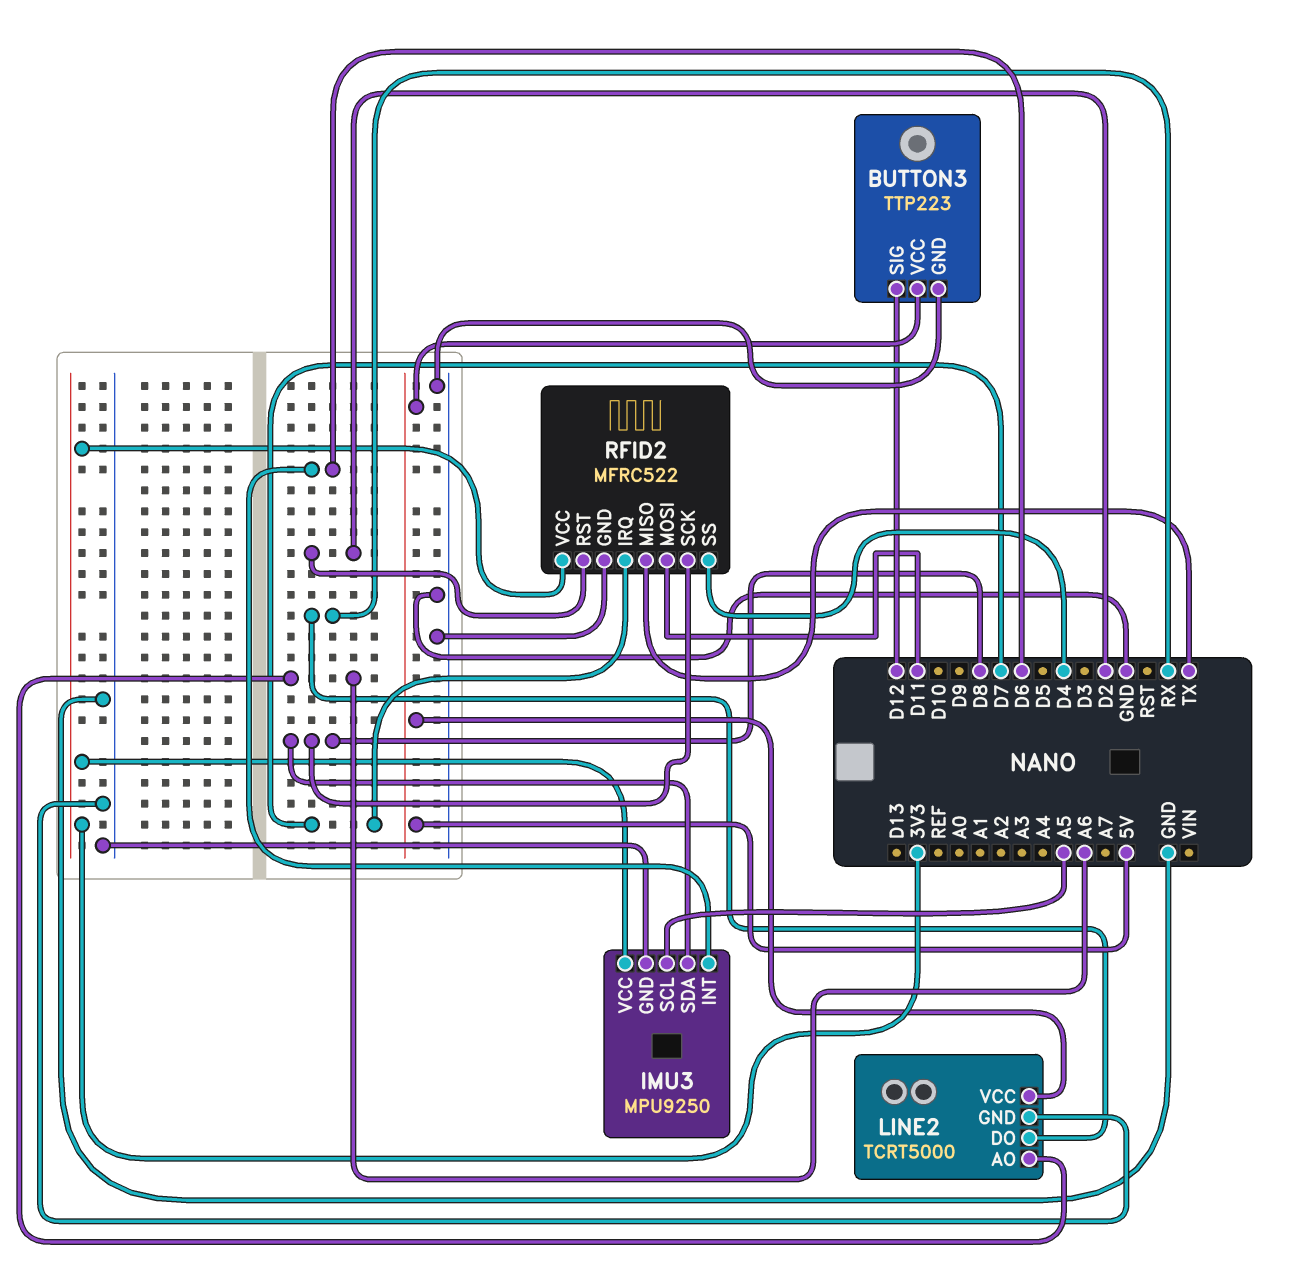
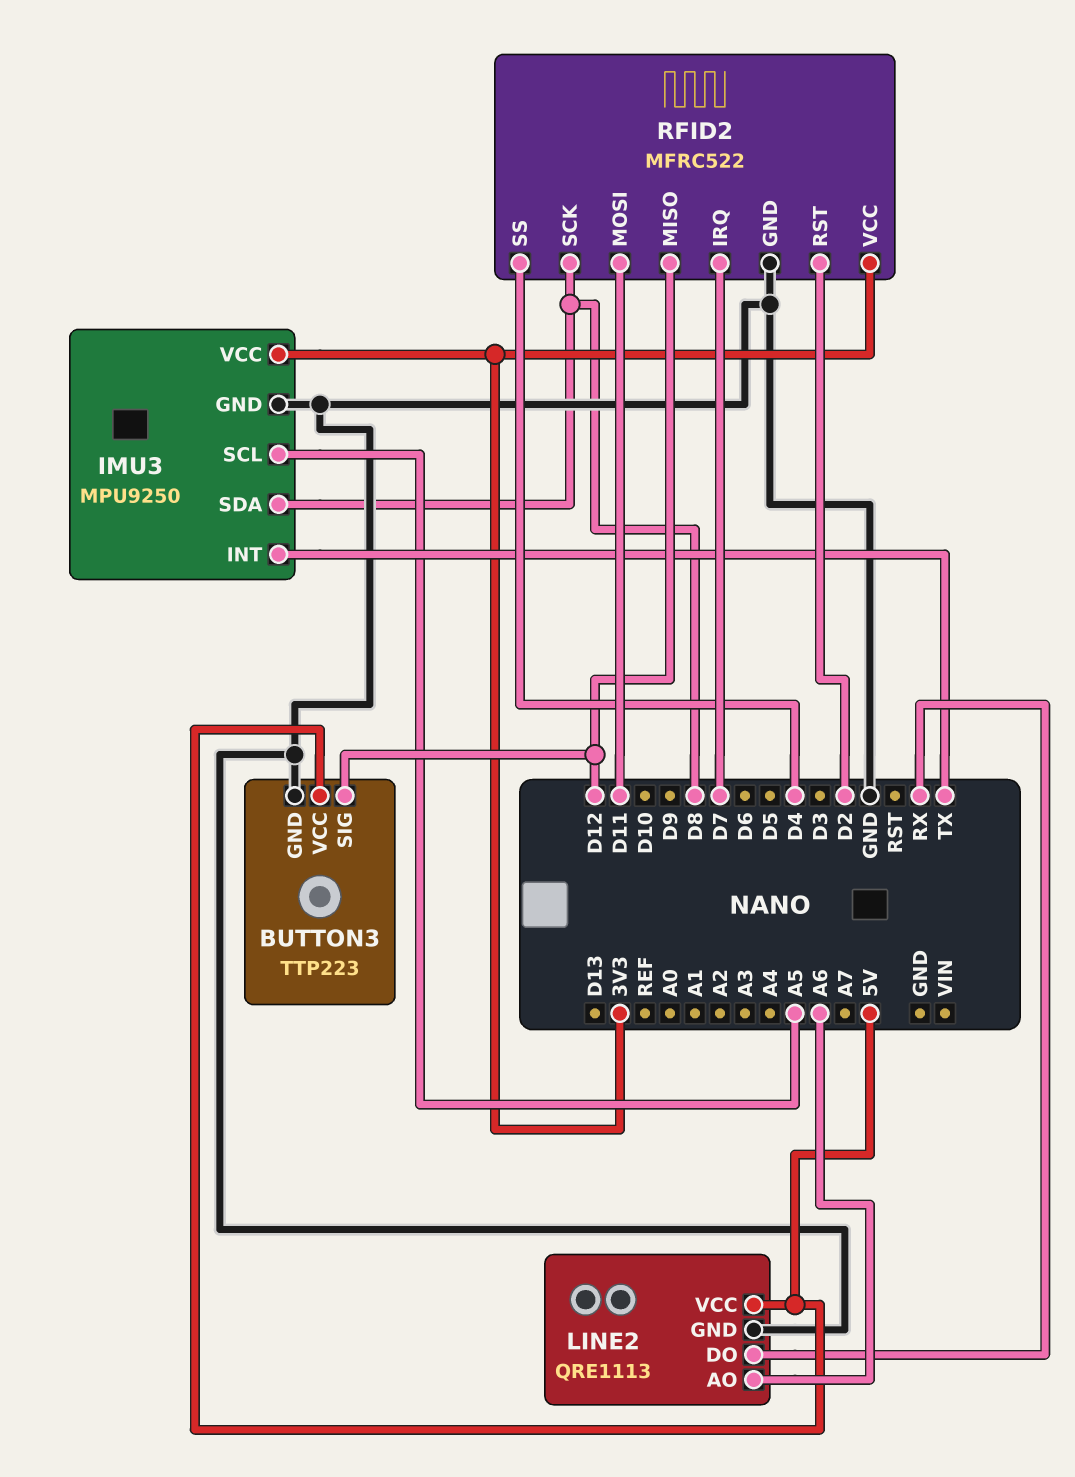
IMU3 pin INT: D6 -> TX
LINE2: TCRT5000 -> QRE1113
RFID2 pin MISO: TX -> D12

